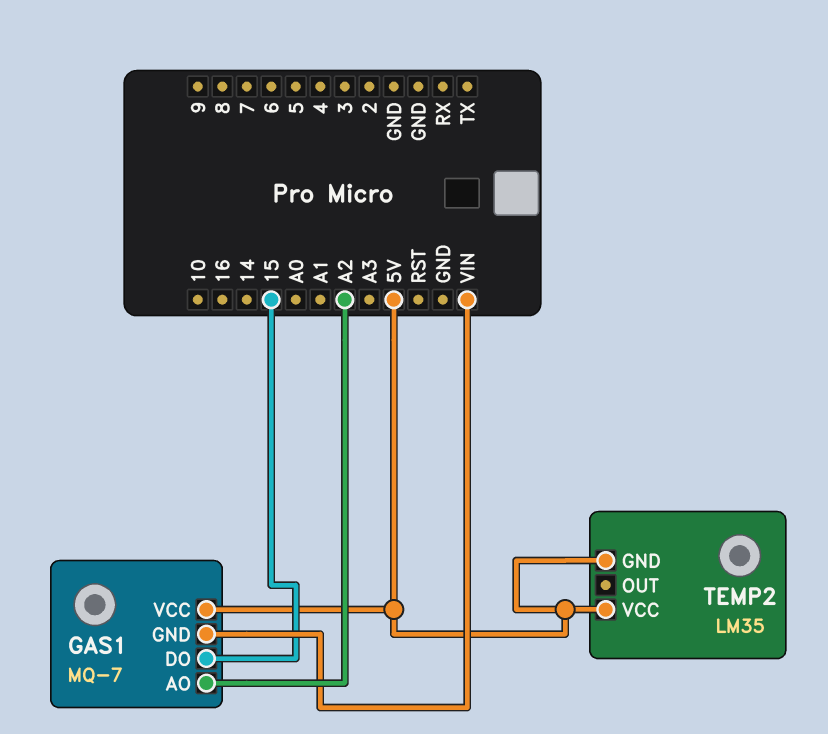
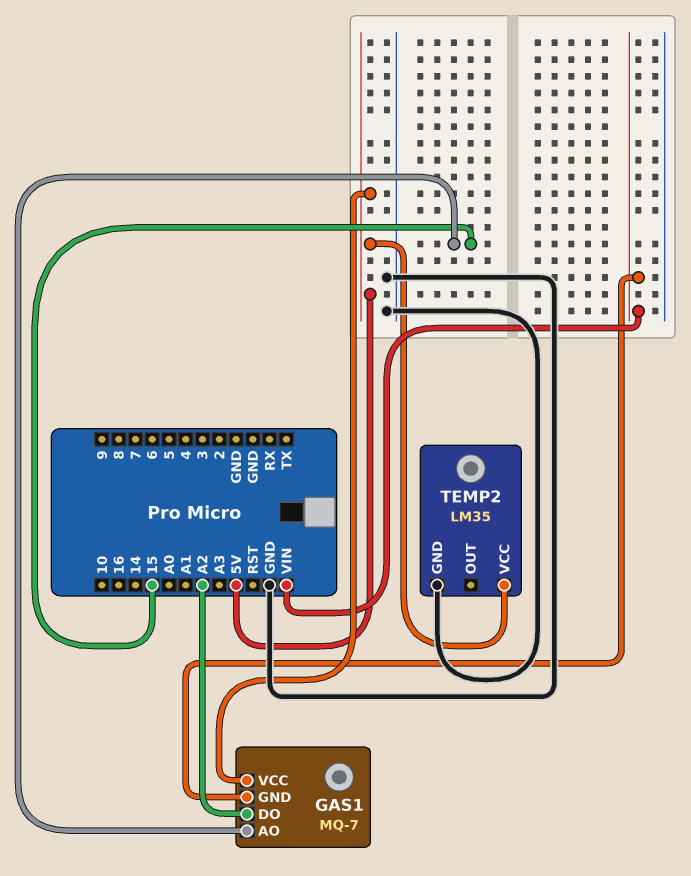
GAS1 pin AO: A2 -> 15
GAS1 pin DO: 15 -> A2
TEMP2 pin GND: 5V -> GND

